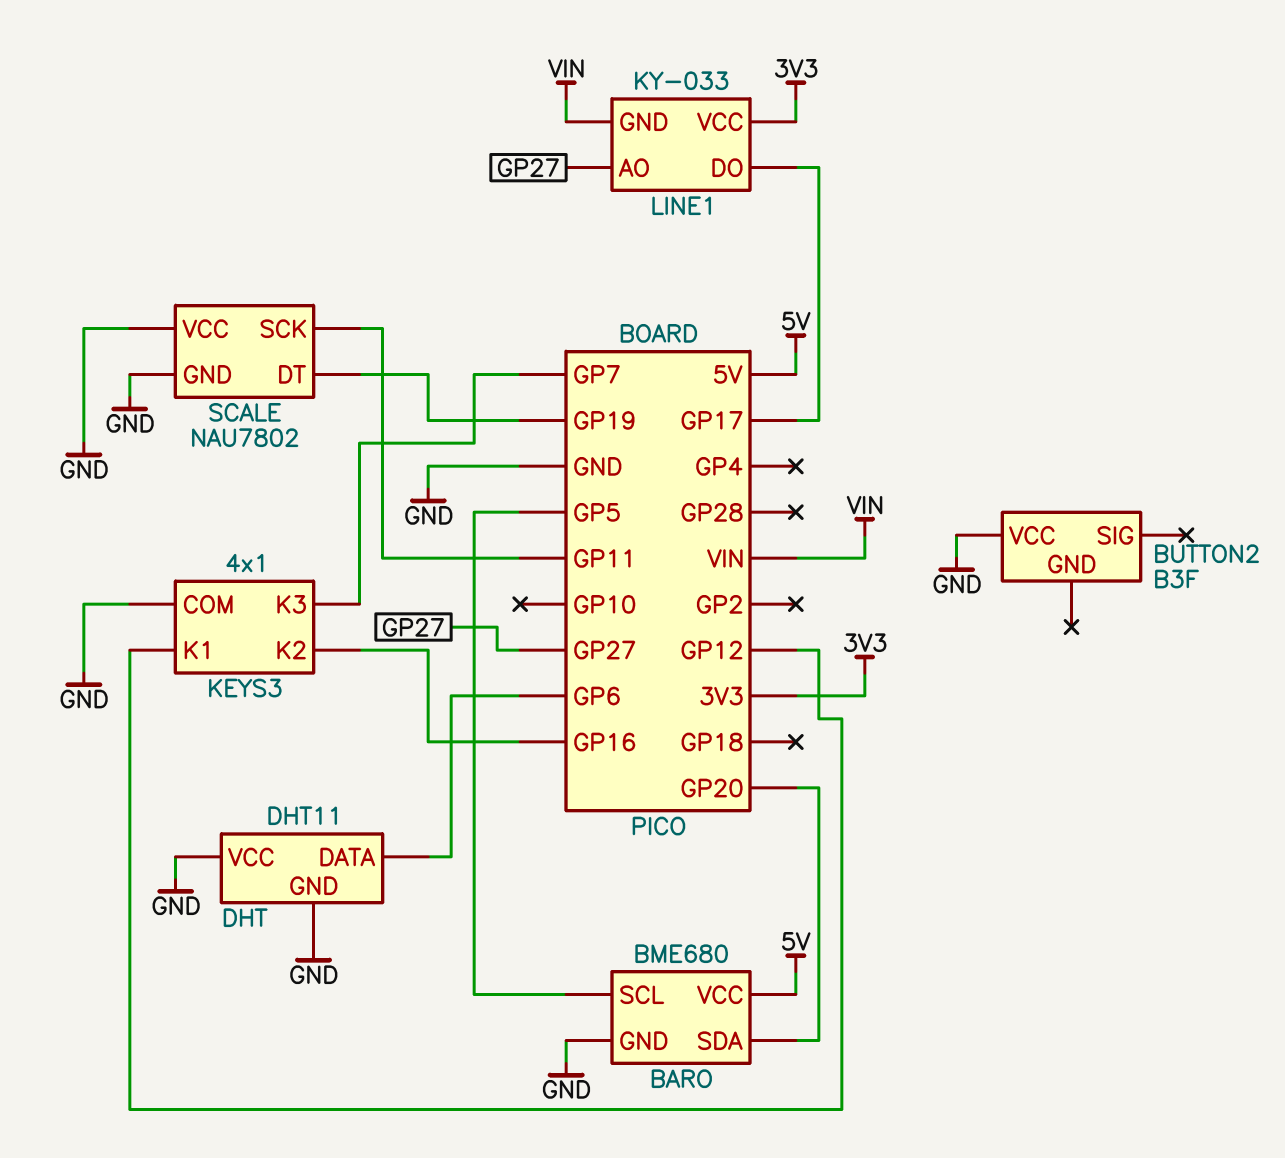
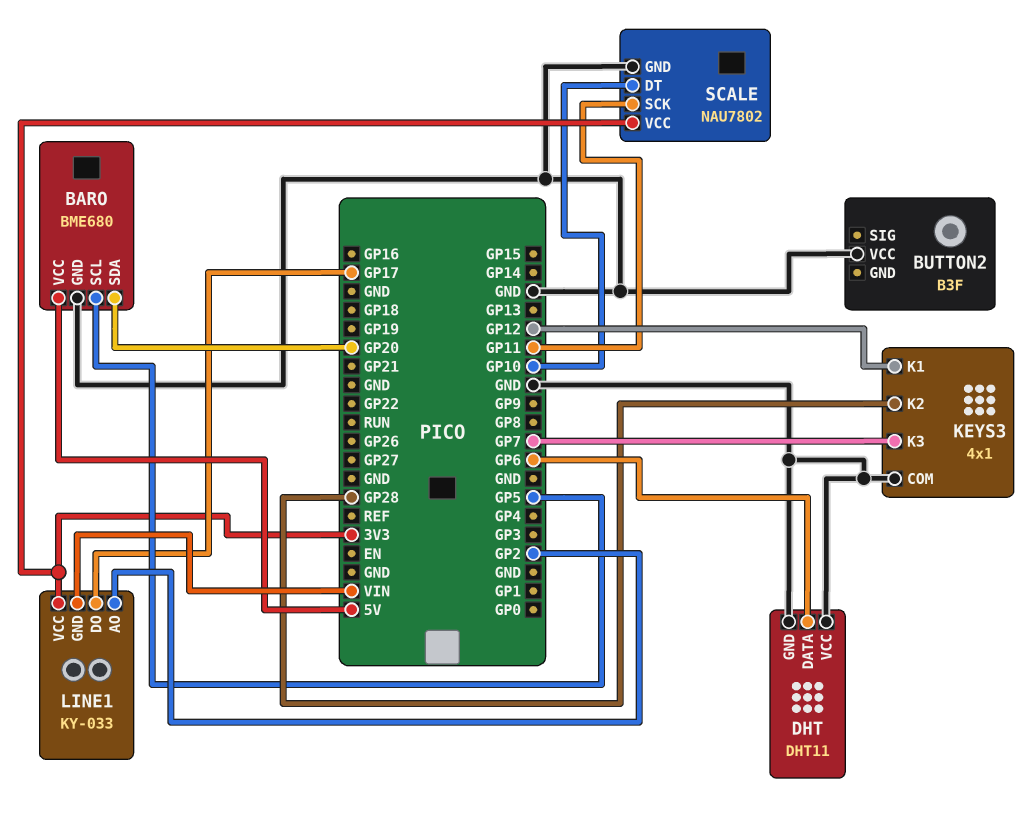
KEYS3 pin K2: GP16 -> GP28
LINE1 pin AO: GP27 -> GP2
SCALE pin DT: GP19 -> GP10
SCALE pin VCC: GND -> 3V3

